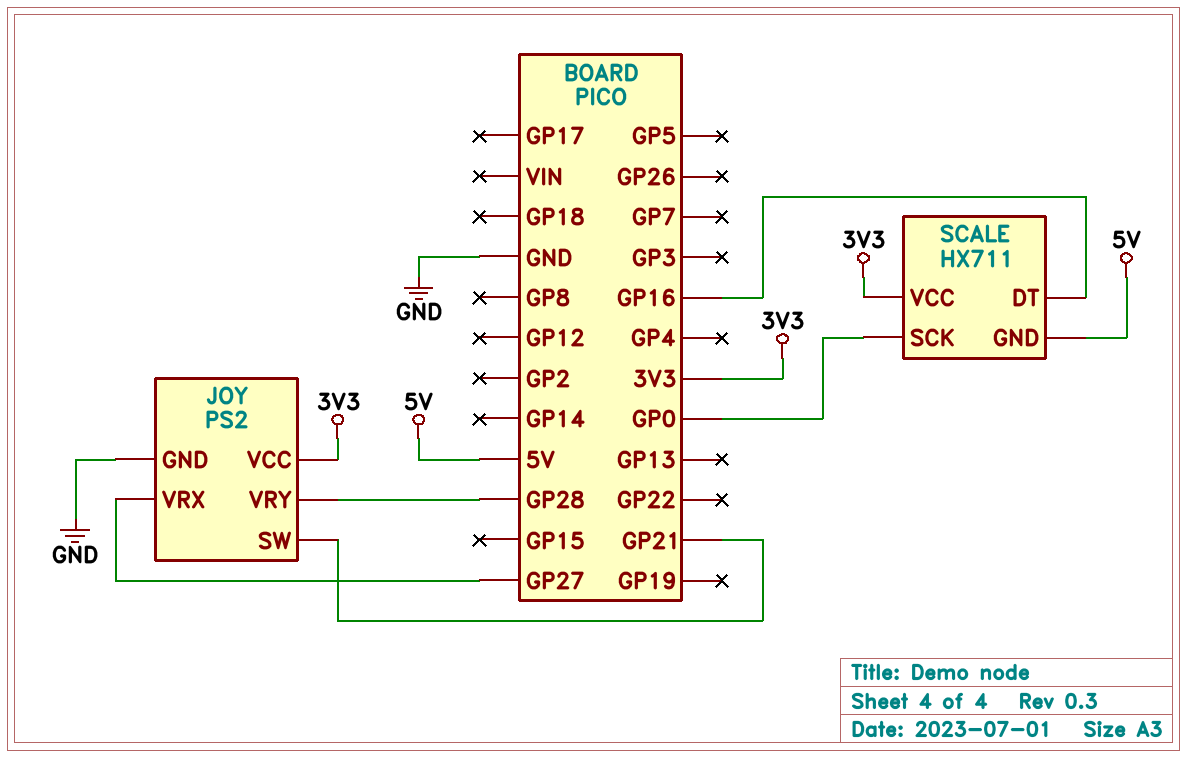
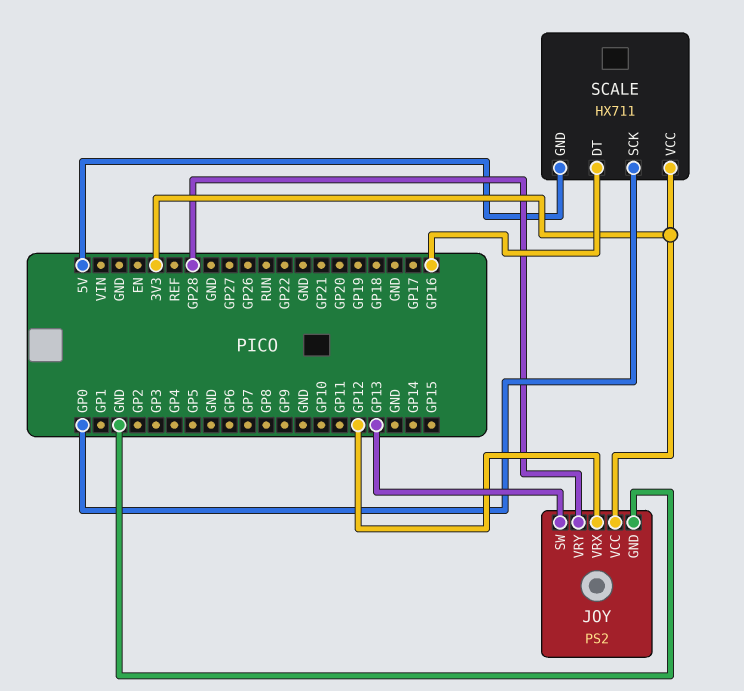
JOY pin SW: GP21 -> GP13
JOY pin VRX: GP27 -> GP12

